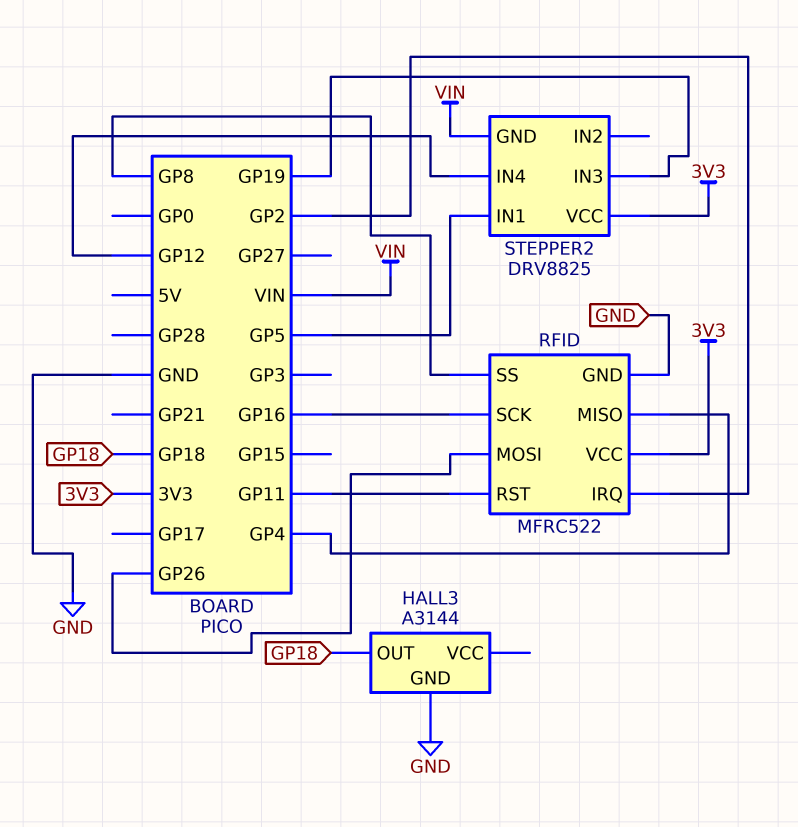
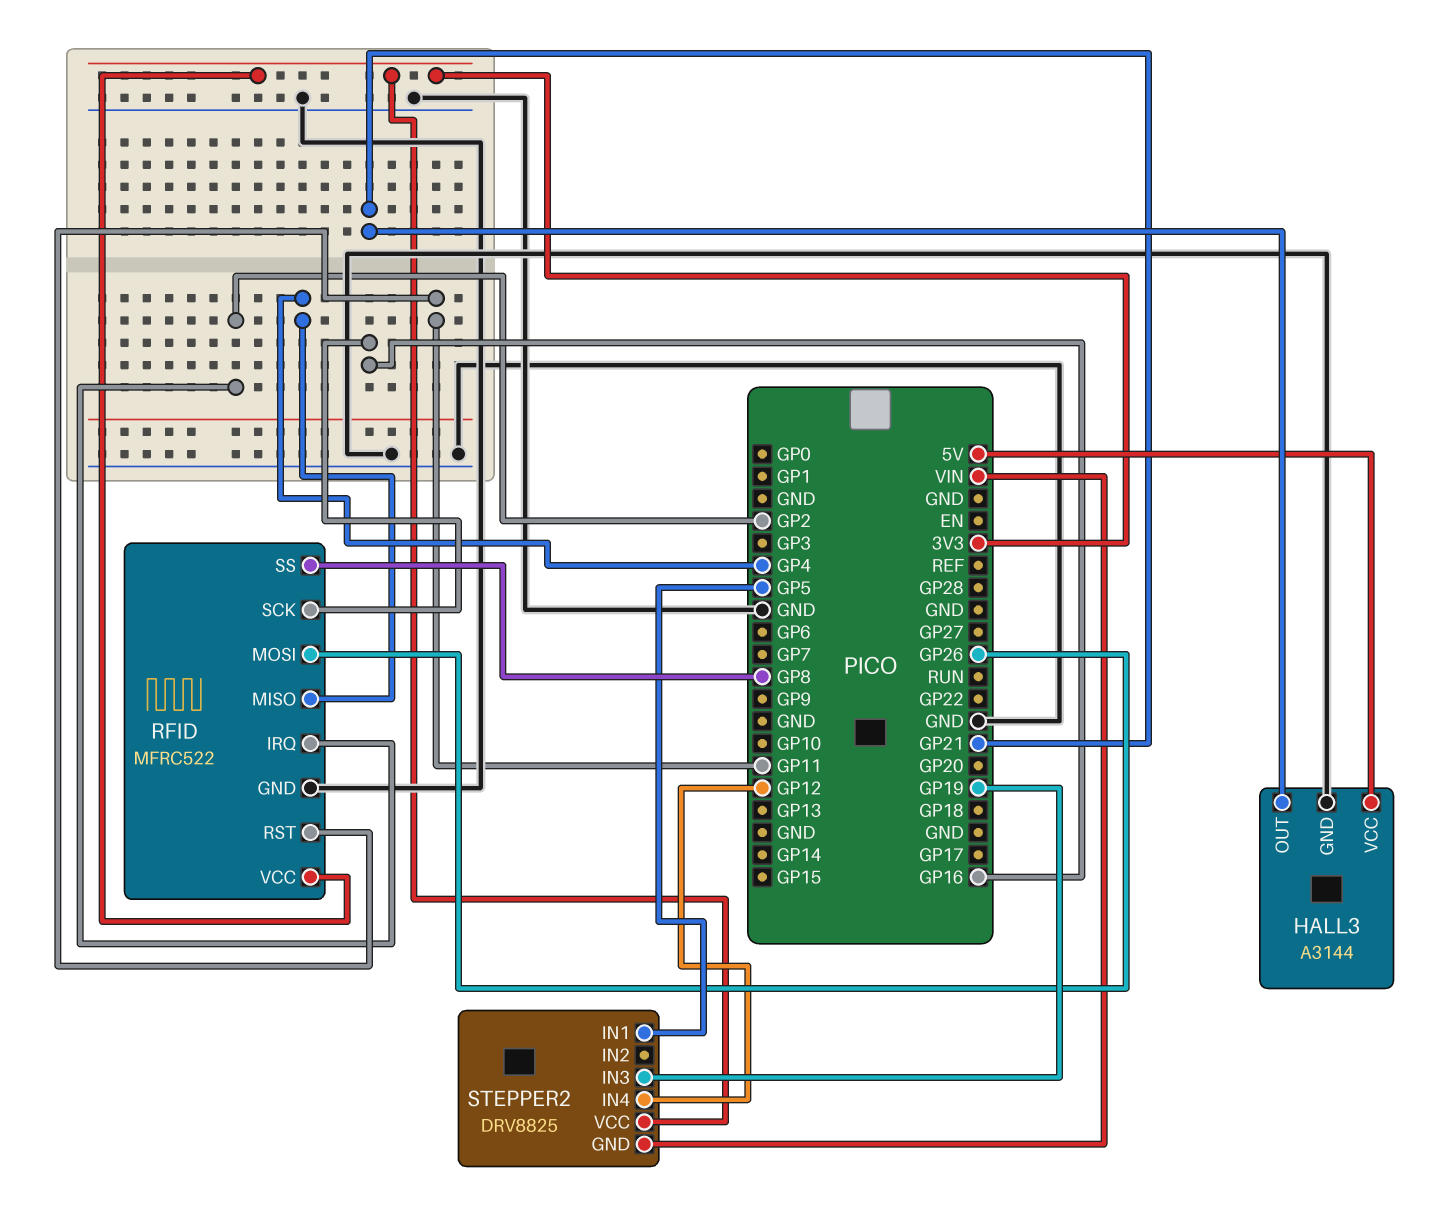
HALL3 pin OUT: GP18 -> GP21
HALL3 pin VCC: none -> 5V

